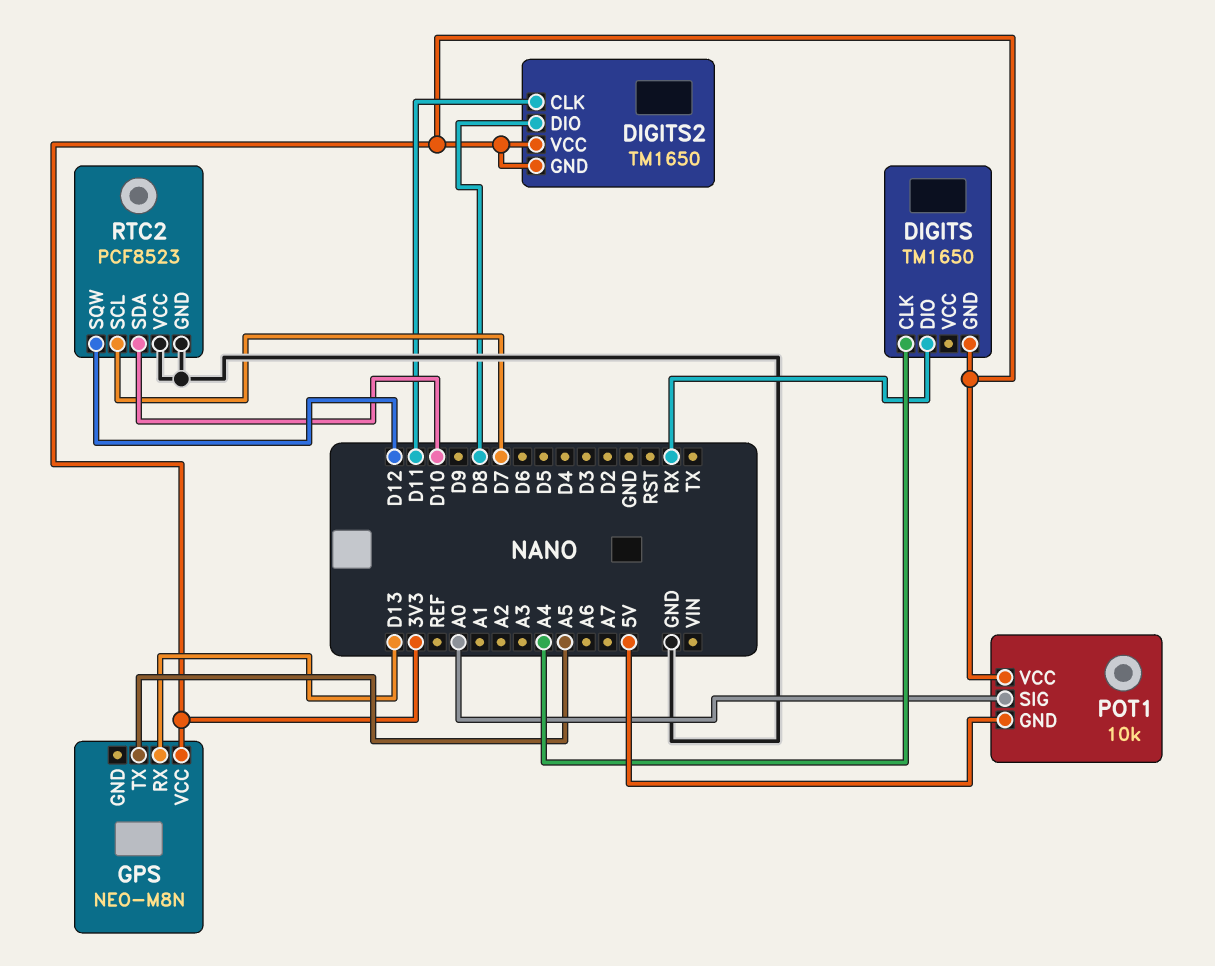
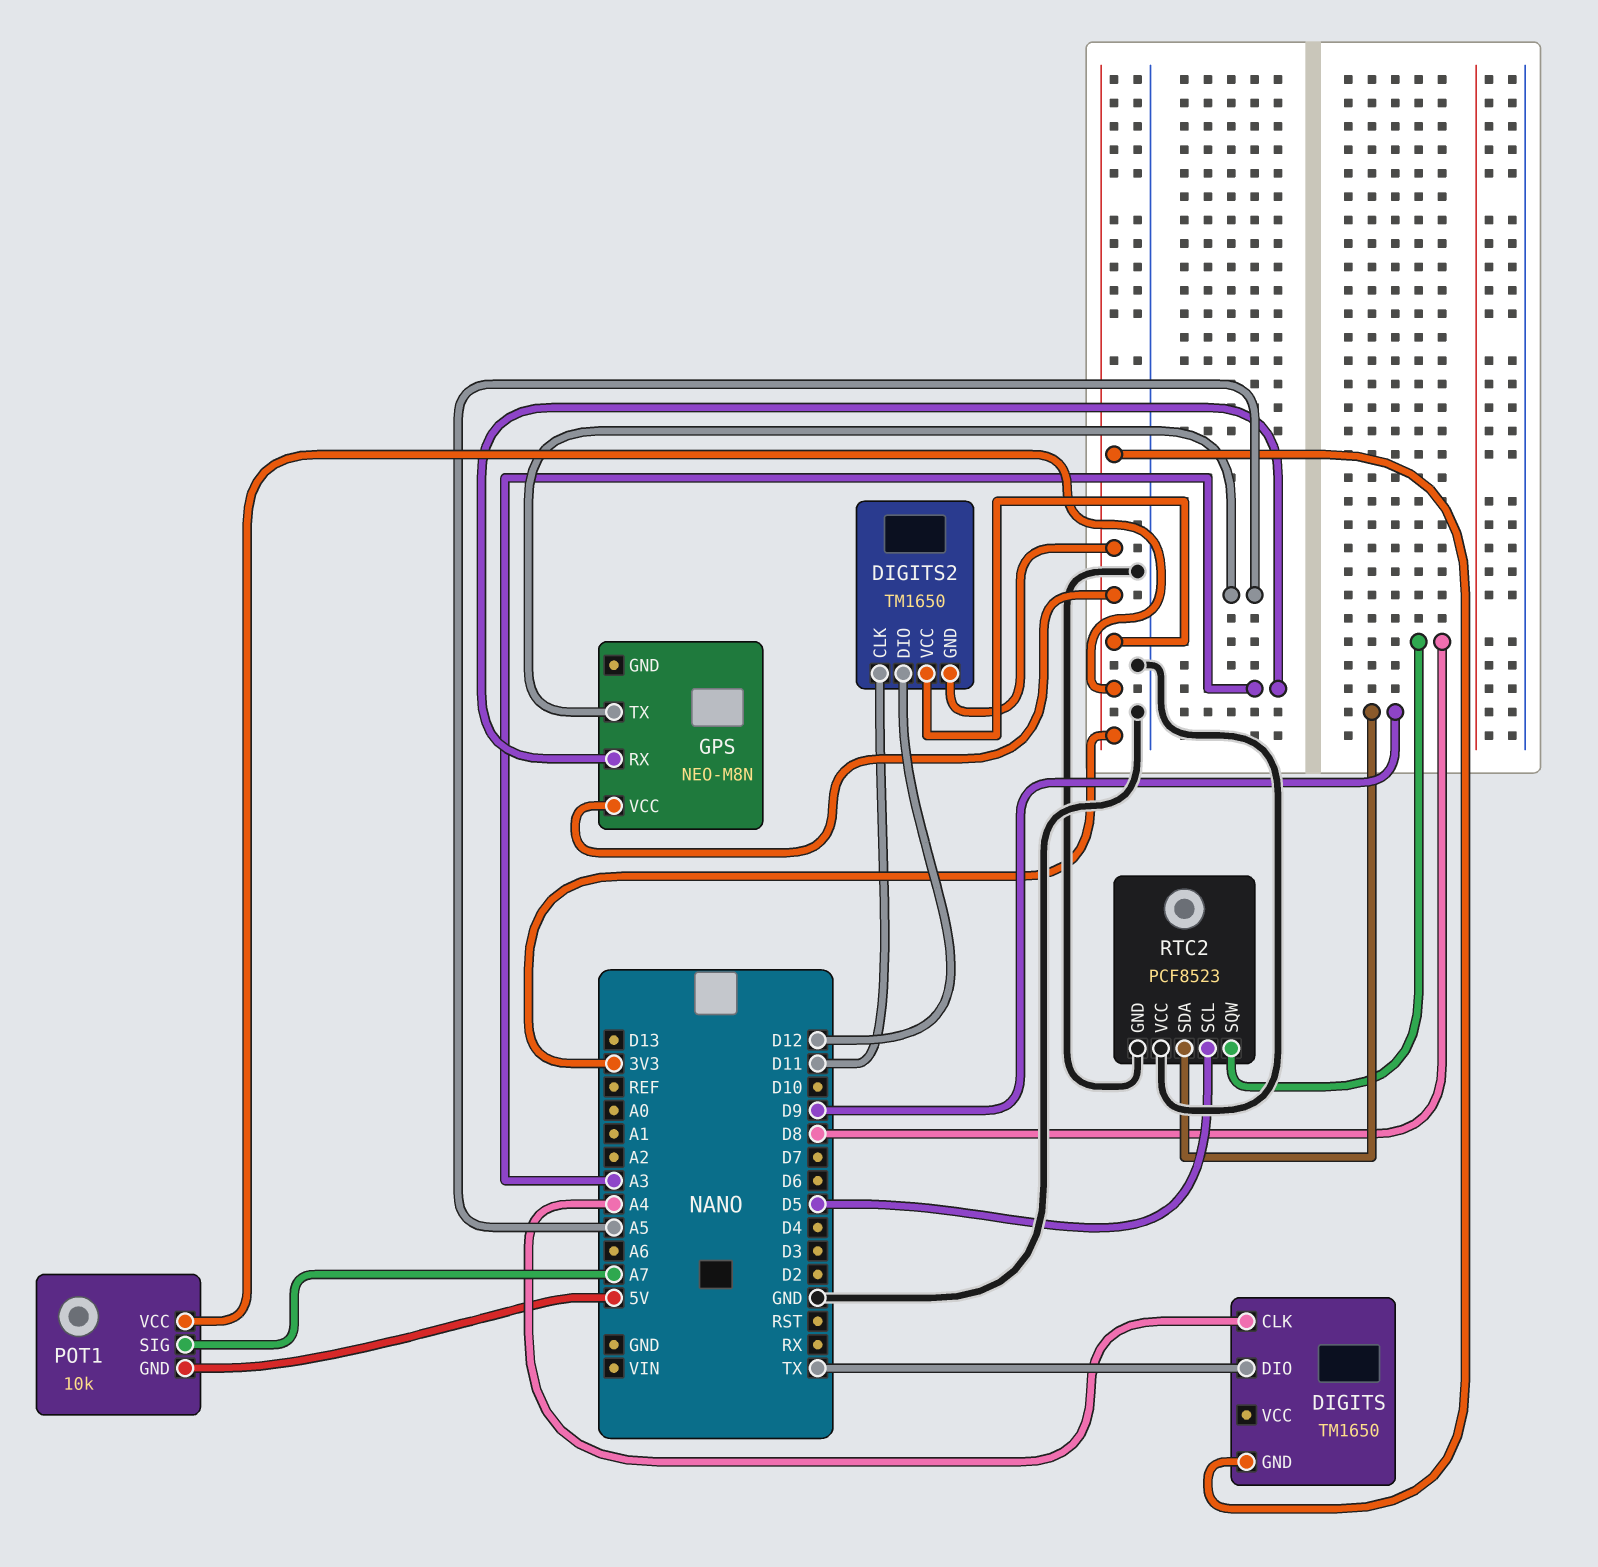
DIGITS pin DIO: RX -> TX
DIGITS2 pin DIO: D8 -> D12
GPS pin RX: D13 -> A3
POT1 pin SIG: A0 -> A7
RTC2 pin SCL: D7 -> D5
RTC2 pin SDA: D10 -> D9
RTC2 pin SQW: D12 -> D8

